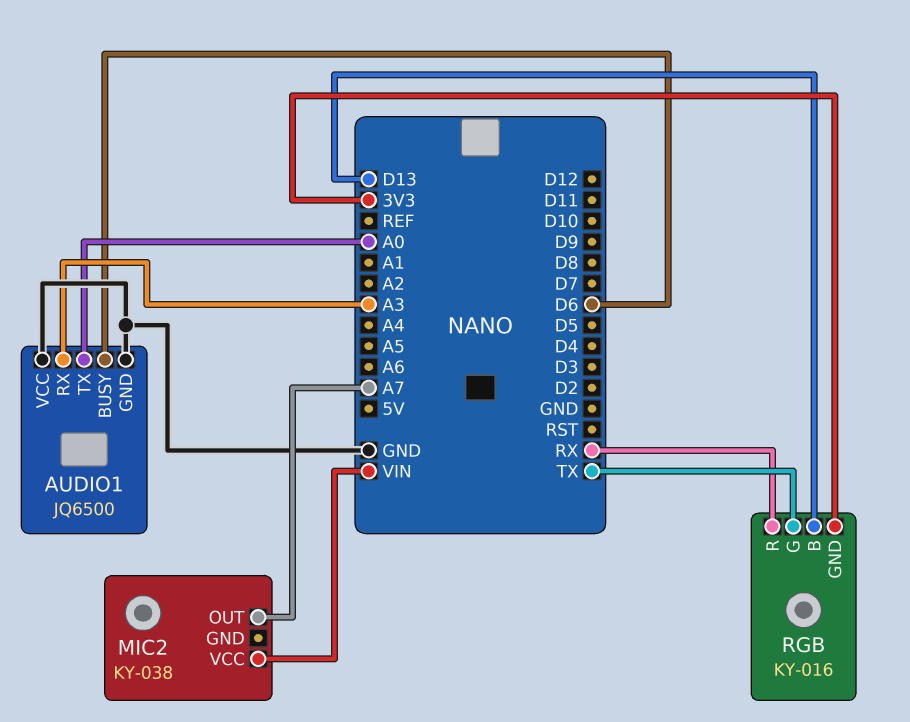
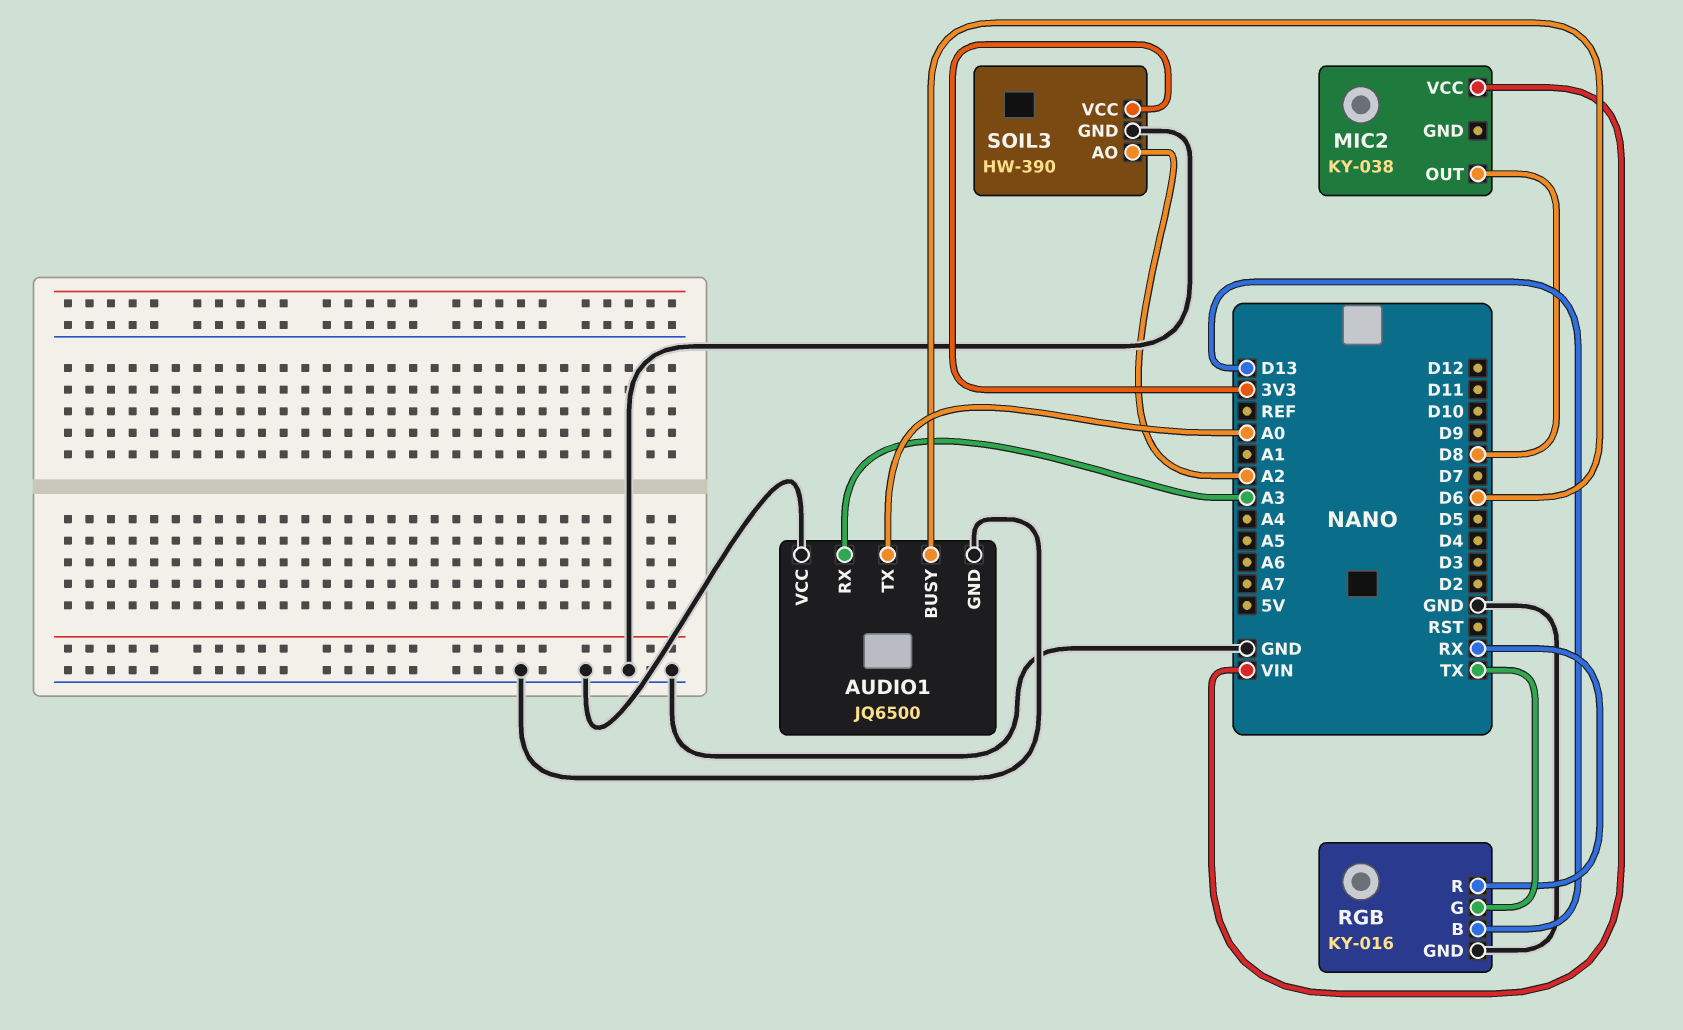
MIC2 pin OUT: A7 -> D8
RGB pin GND: 3V3 -> GND
SOIL3: none -> HW-390
SOIL3 pin AO: none -> A2
SOIL3 pin GND: none -> GND
SOIL3 pin VCC: none -> 3V3

